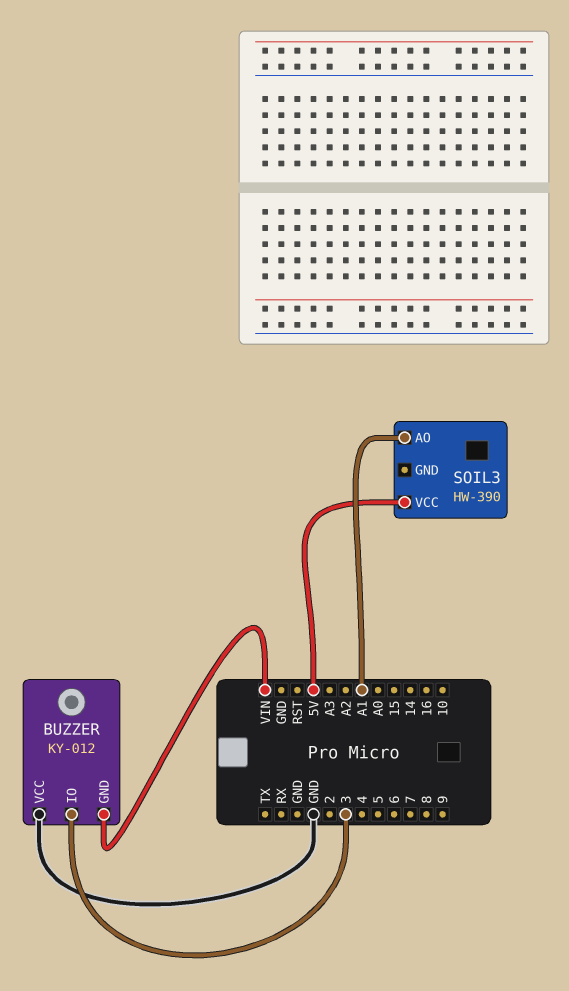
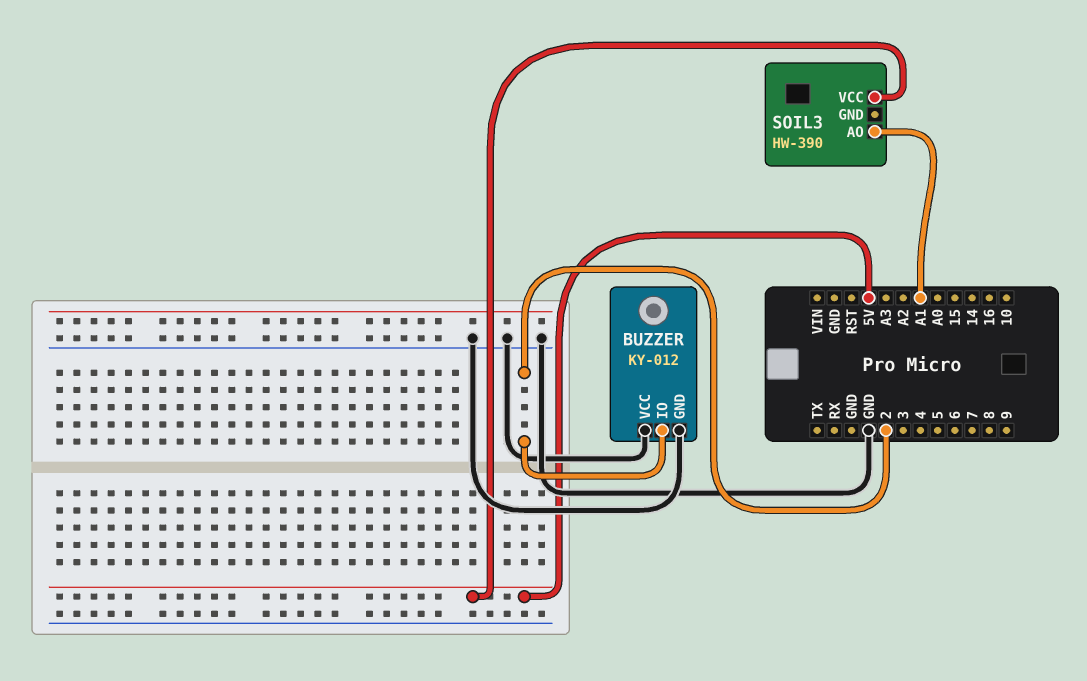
BUZZER pin GND: VIN -> GND
BUZZER pin IO: 3 -> 2

